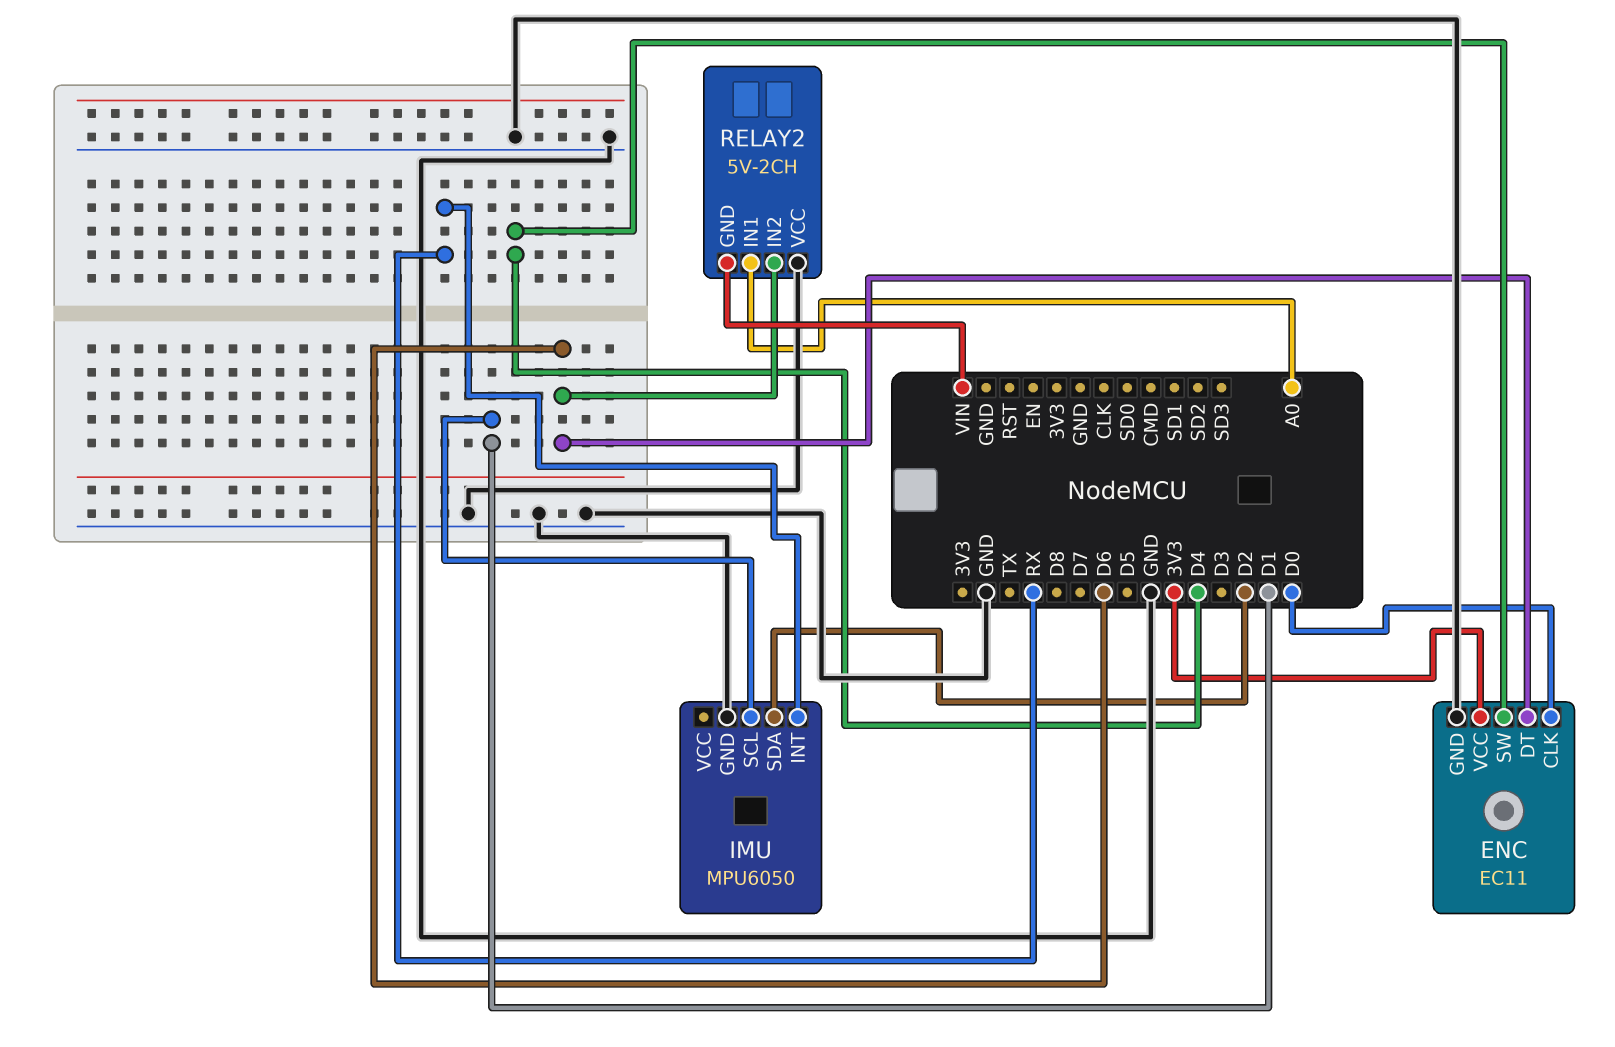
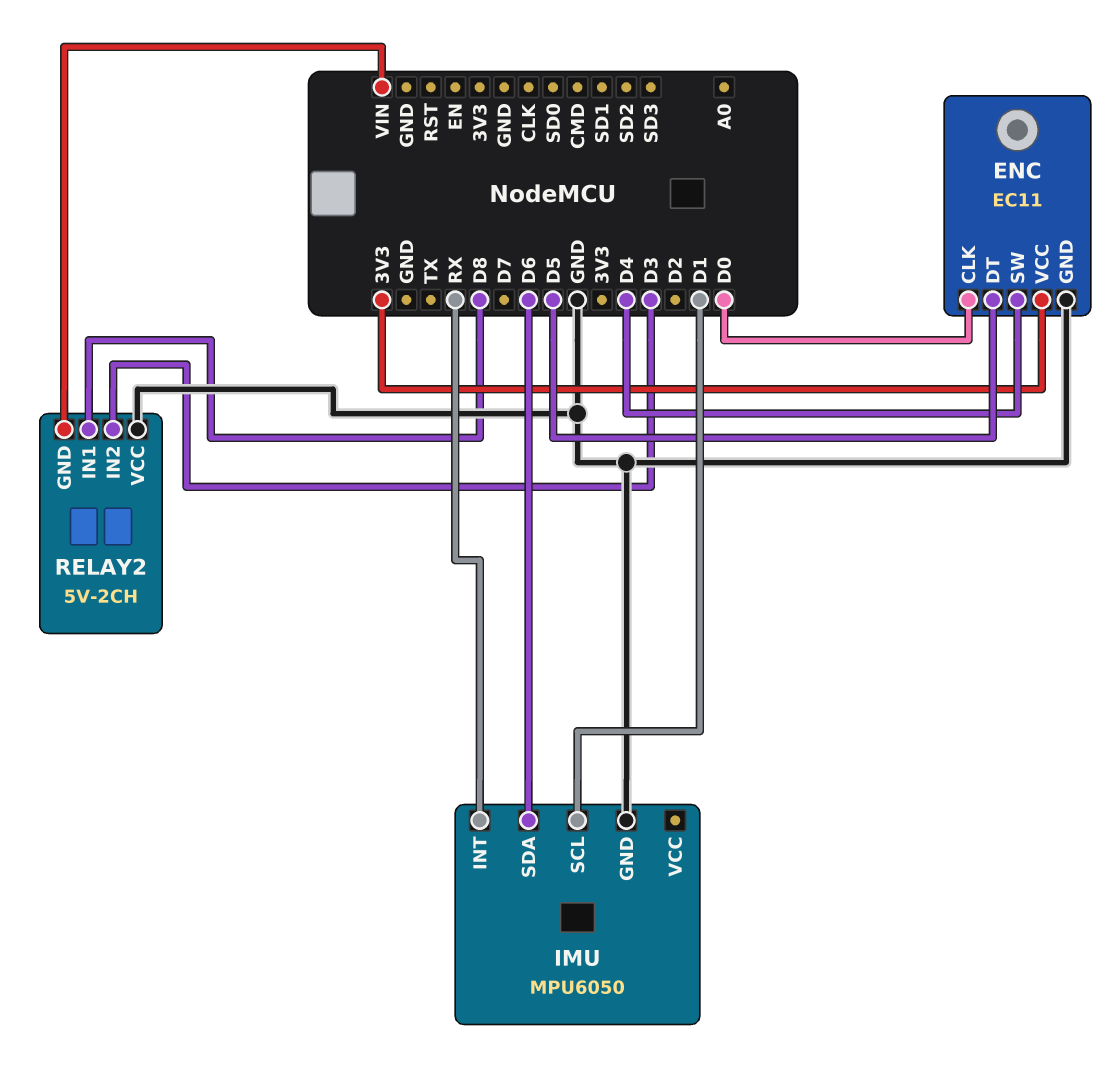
ENC pin DT: D6 -> D5
IMU pin SDA: D2 -> D6
RELAY2 pin IN1: A0 -> D8
RELAY2 pin IN2: D6 -> D3

